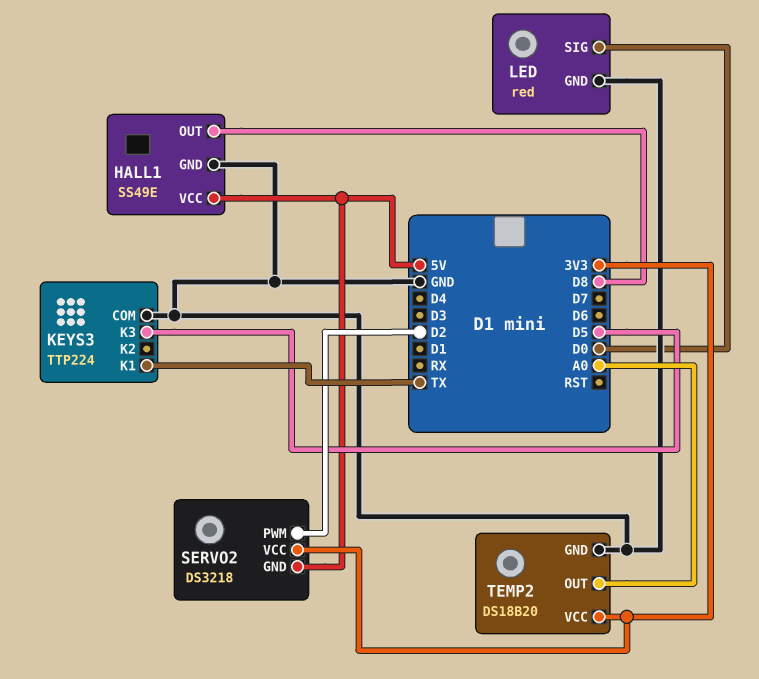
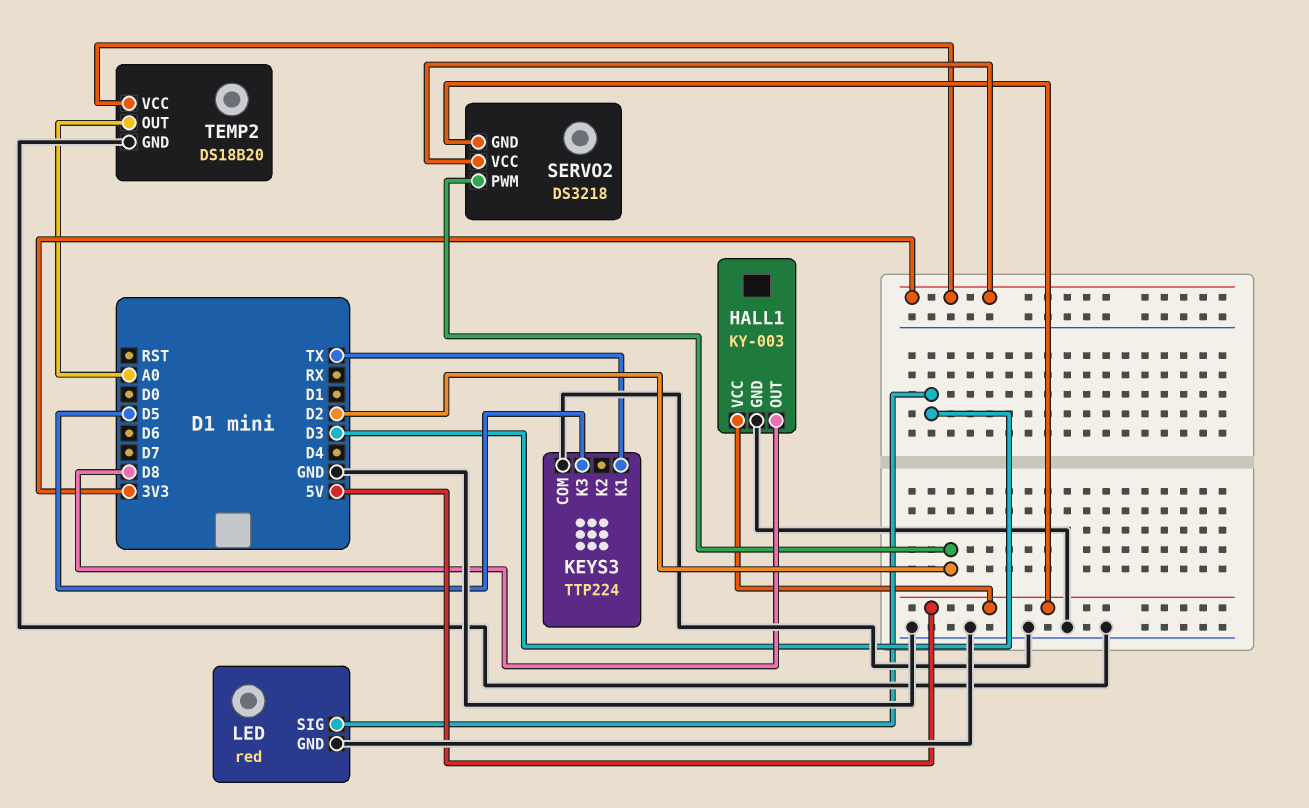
HALL1: SS49E -> KY-003
LED pin SIG: D0 -> D3

